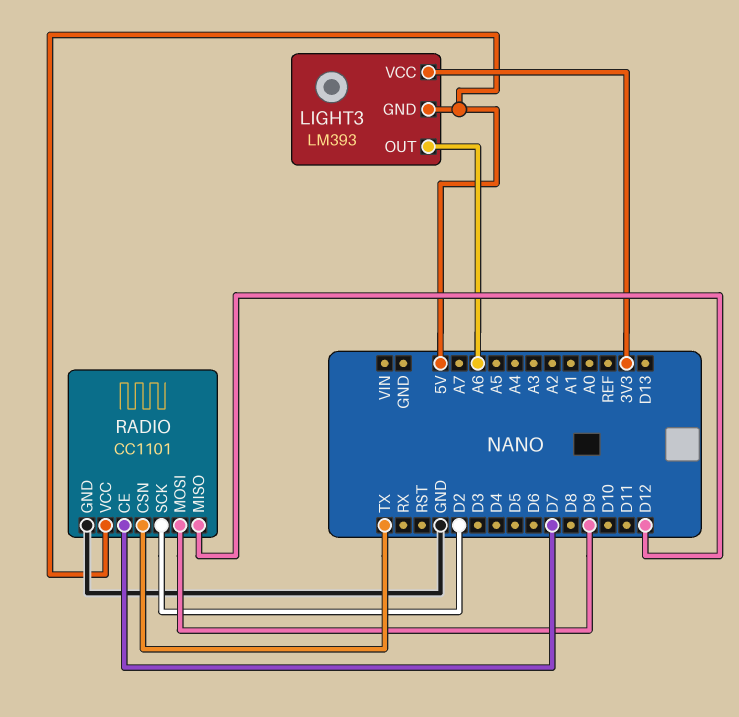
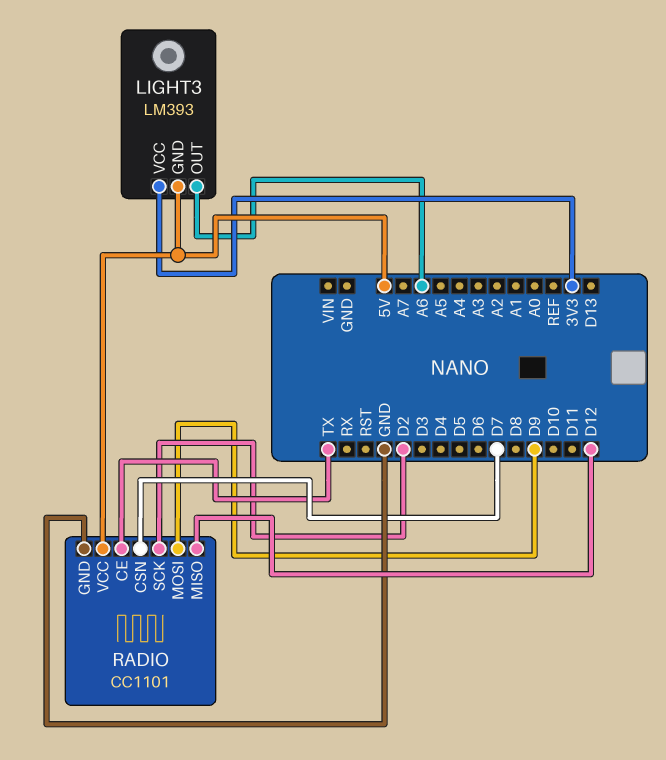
RADIO pin CE: D7 -> TX
RADIO pin CSN: TX -> D7

